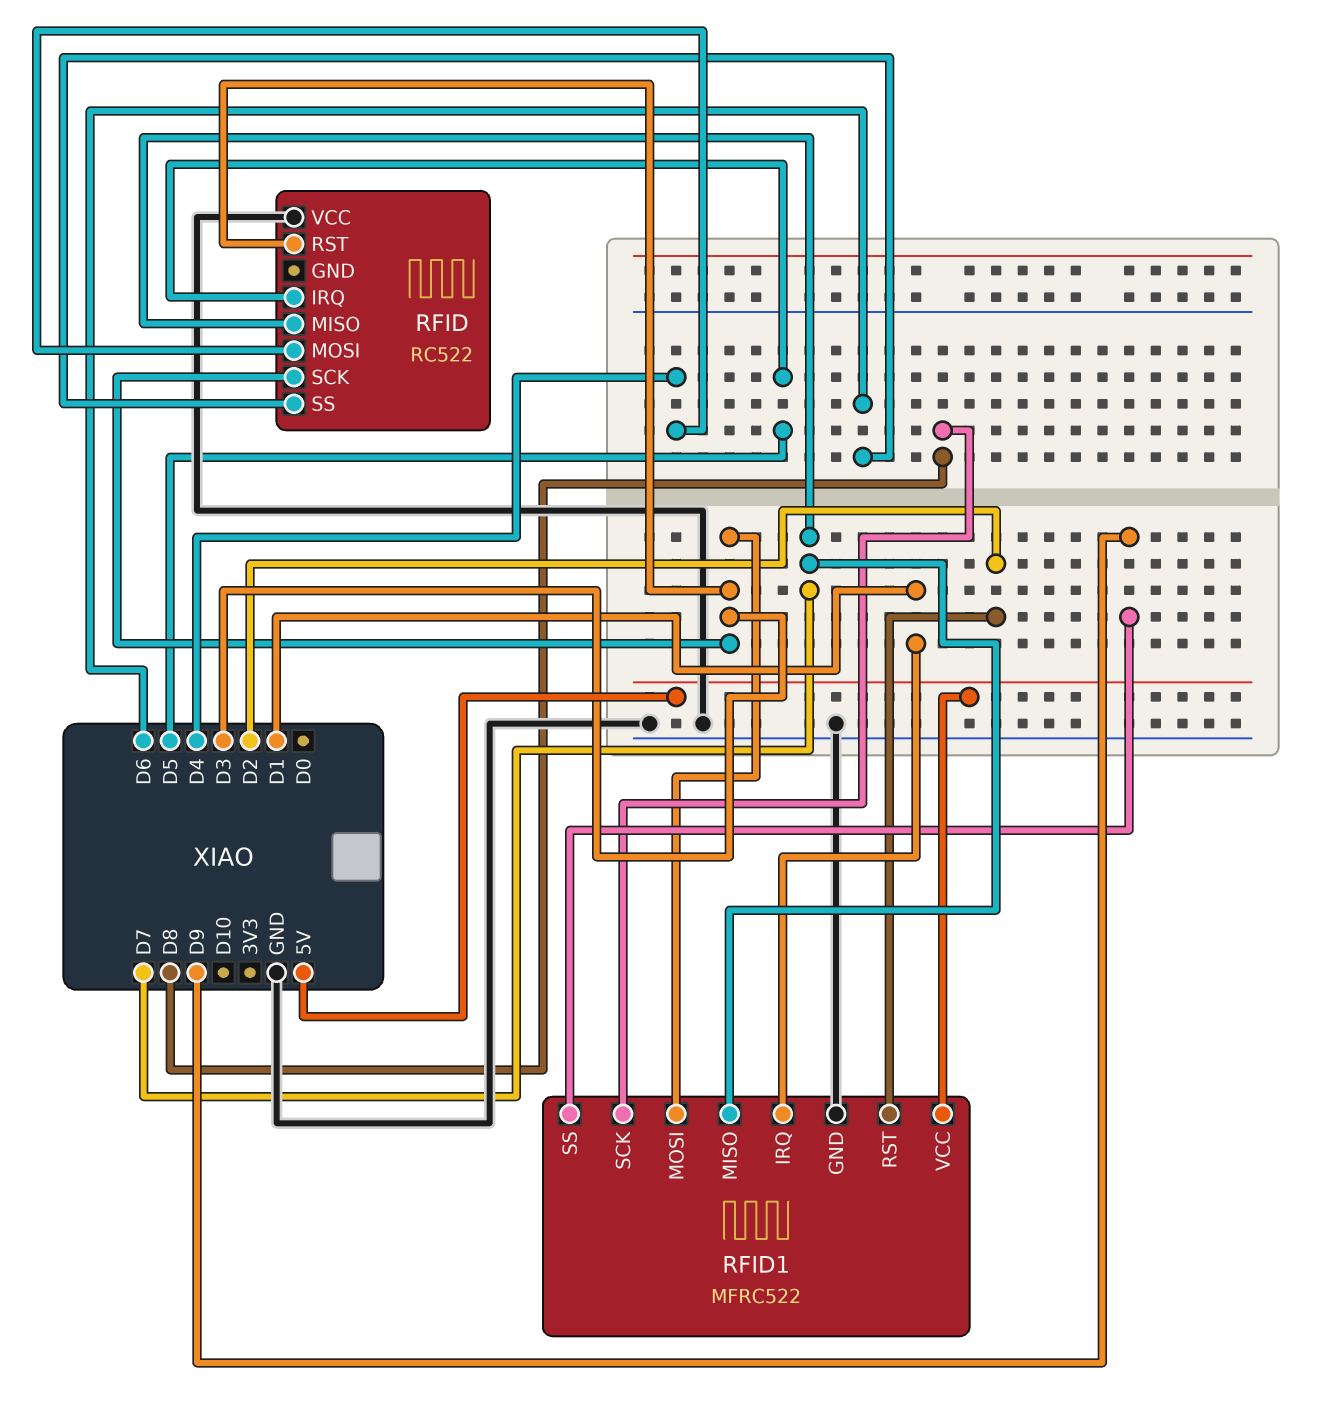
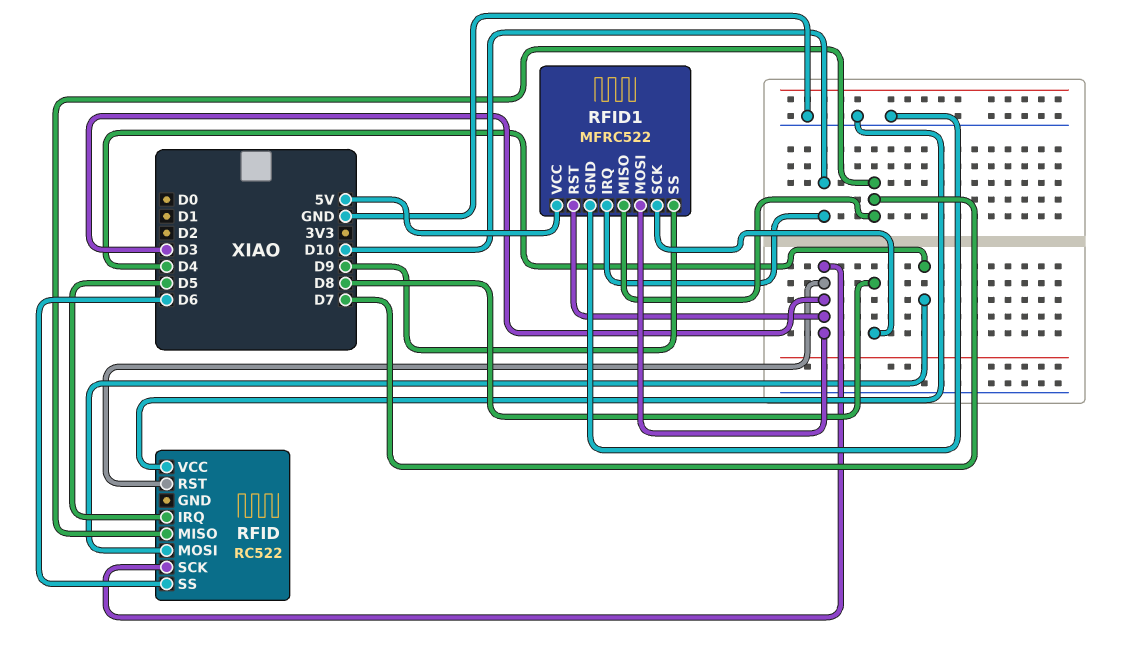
RFID1 pin IRQ: D1 -> D10
RFID1 pin RST: D2 -> D3

